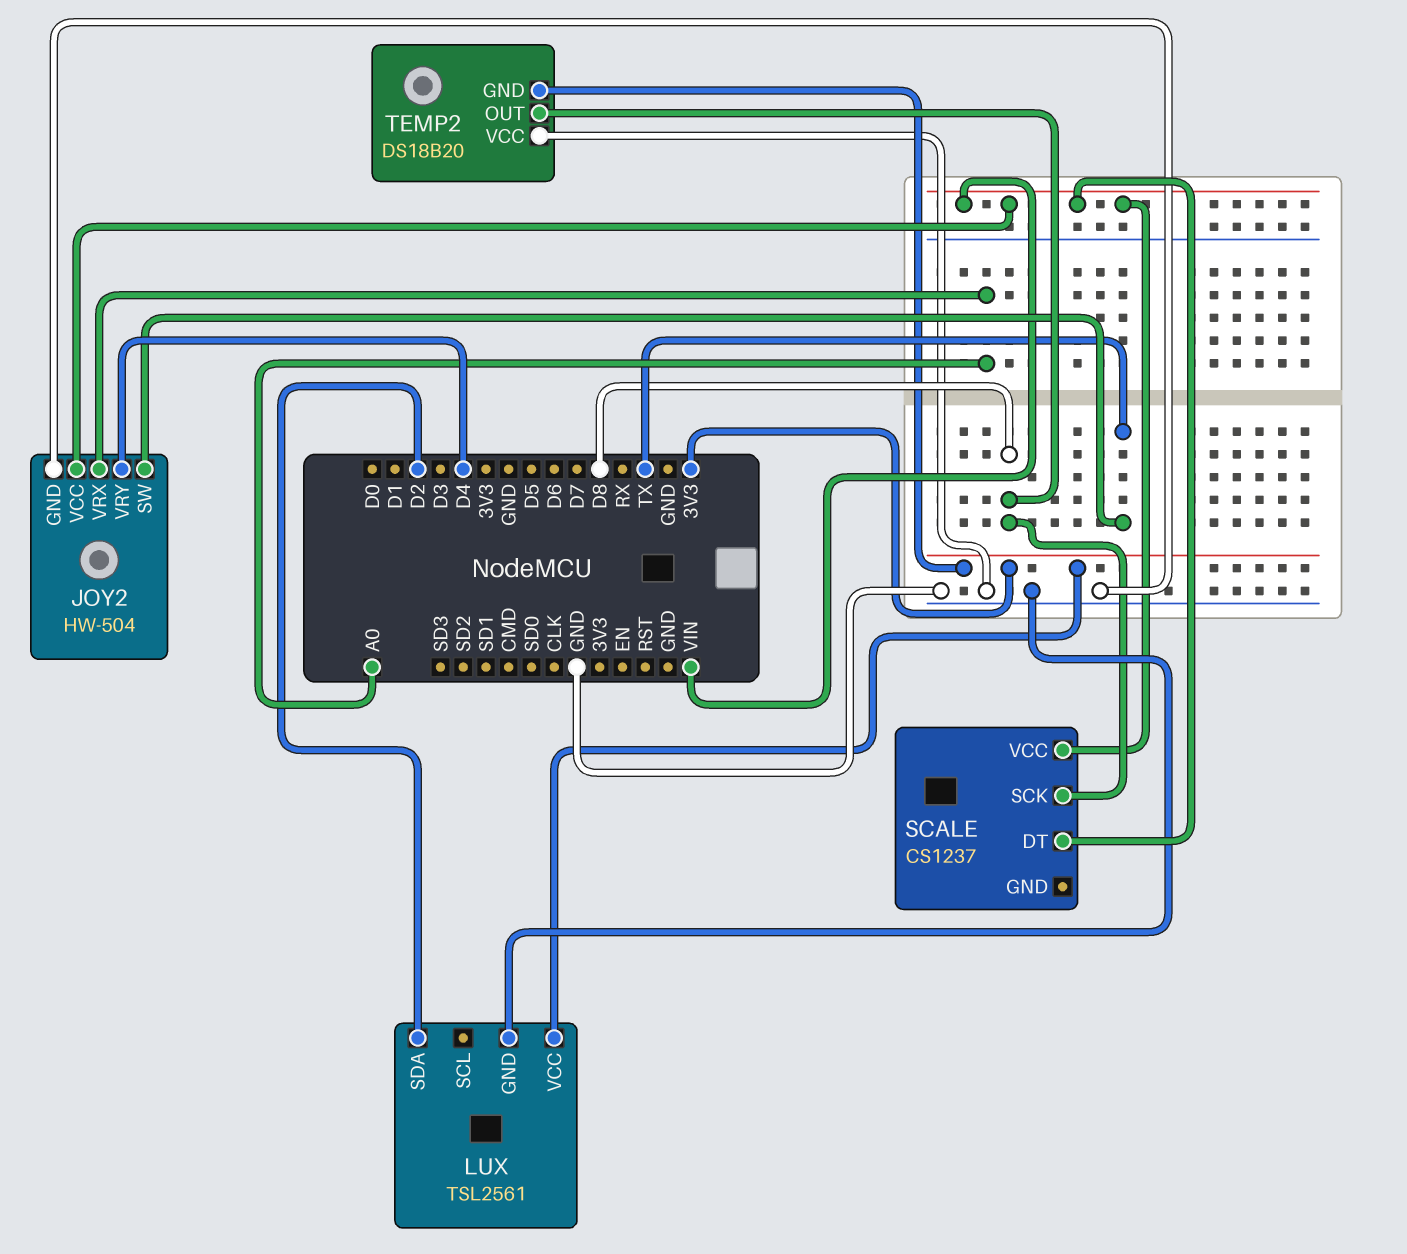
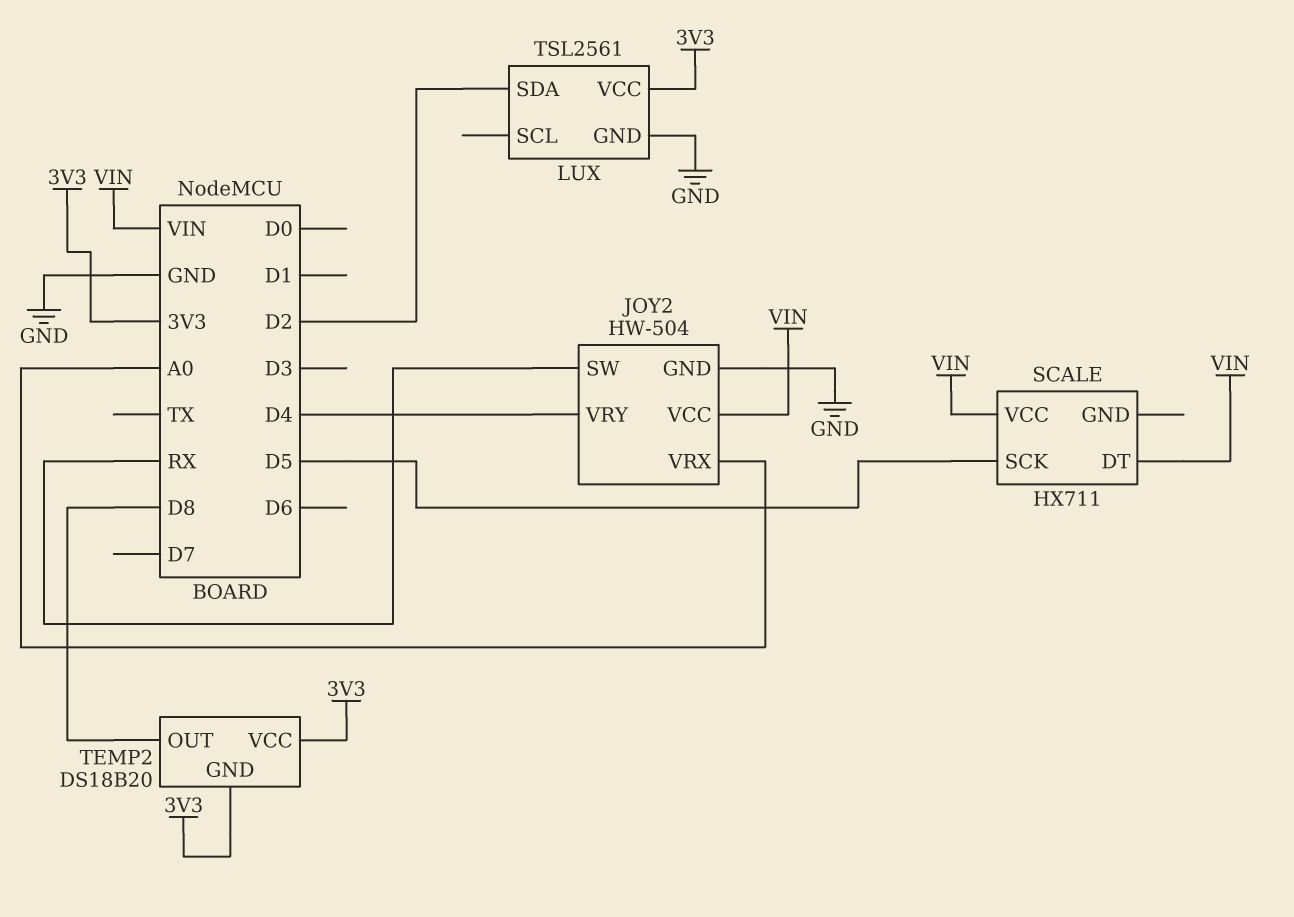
JOY2 pin SW: TX -> RX
SCALE: CS1237 -> HX711
SCALE pin SCK: D8 -> D5
TEMP2 pin VCC: GND -> 3V3

